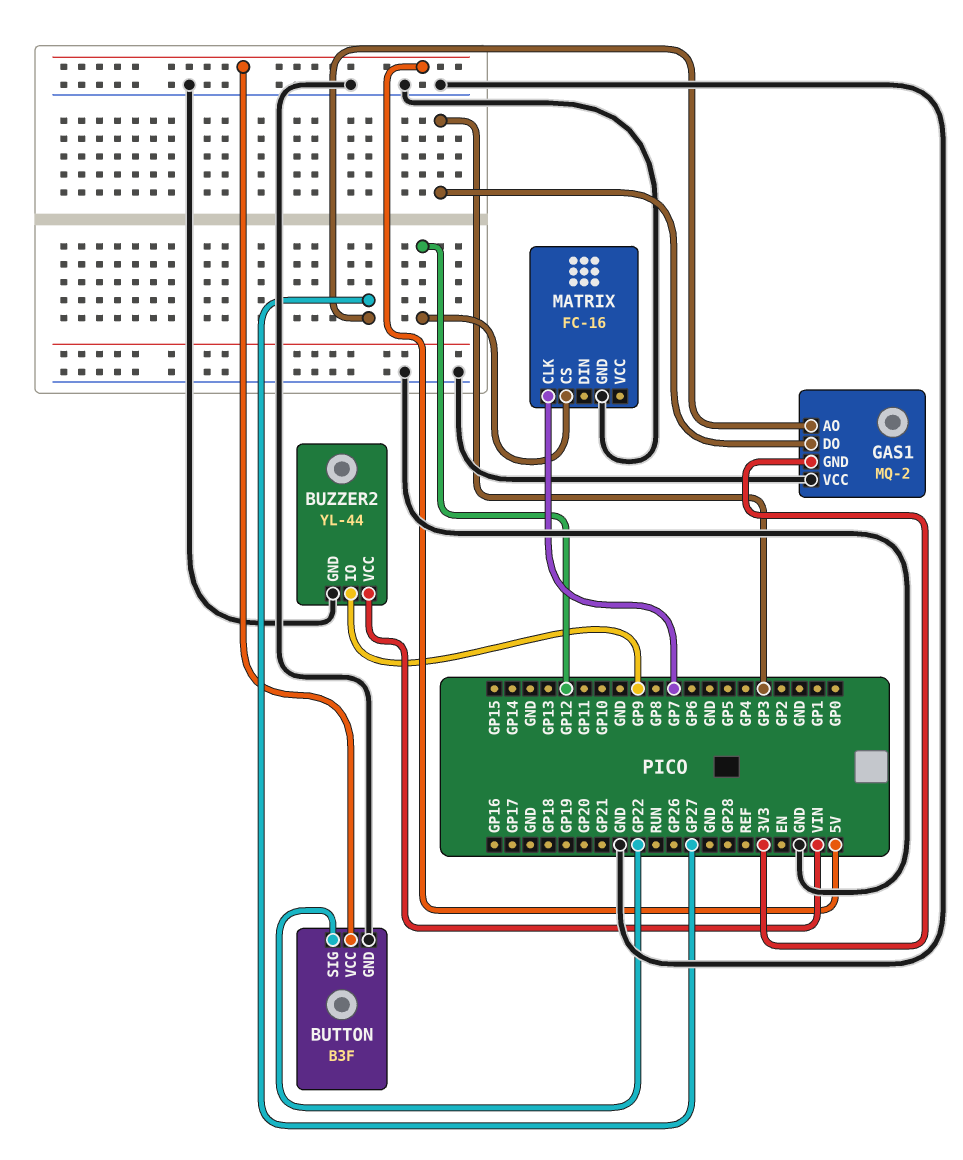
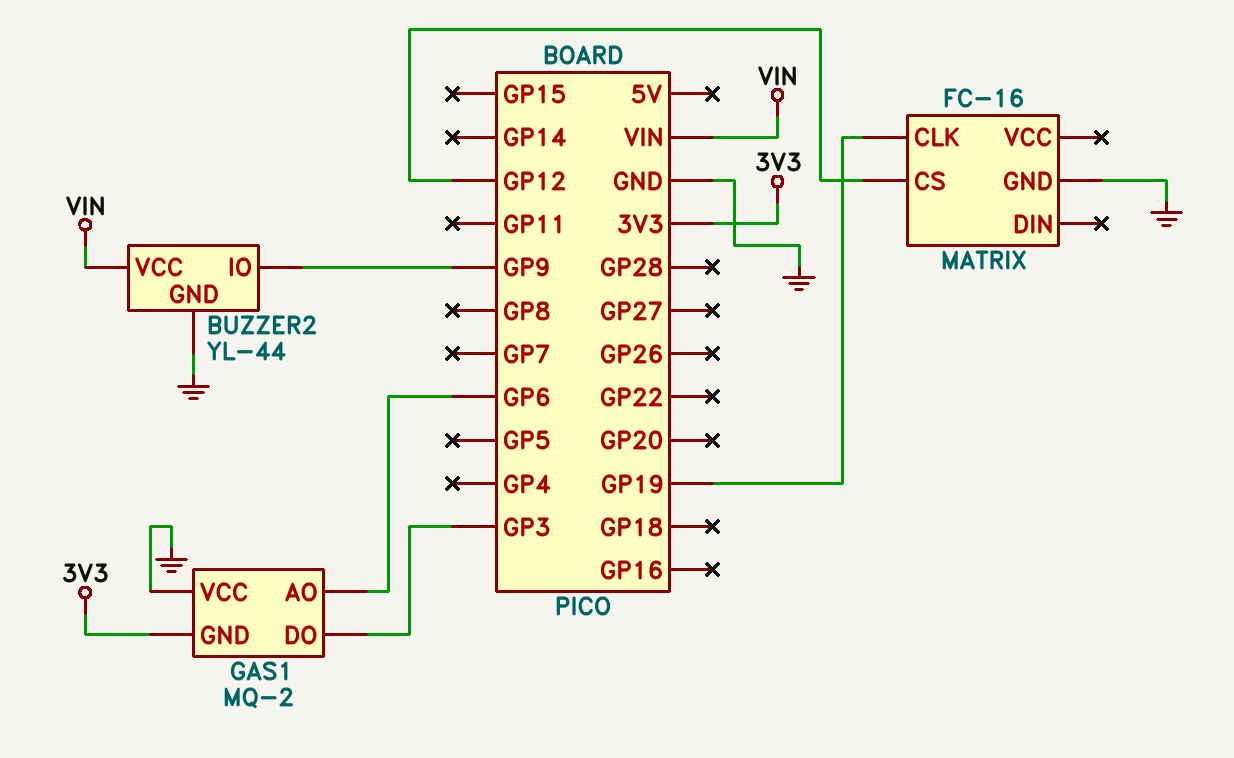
BUTTON: B3F -> none
BUTTON pin GND: GND -> none
BUTTON pin SIG: GP22 -> none
BUTTON pin VCC: 5V -> none
GAS1 pin AO: GP27 -> GP6
MATRIX pin CLK: GP7 -> GP19

